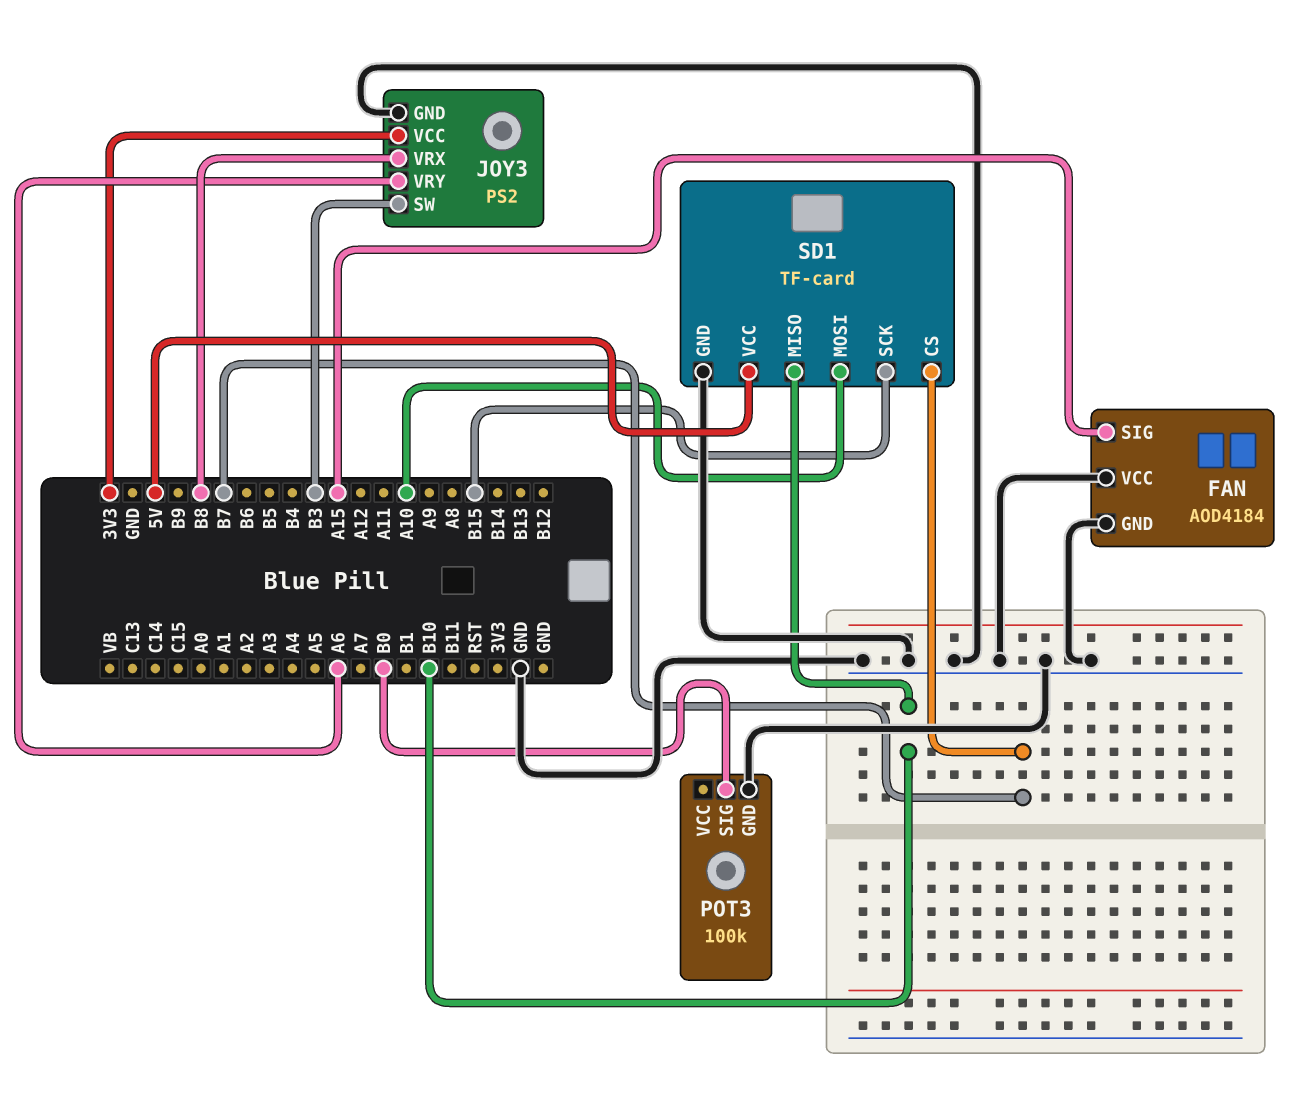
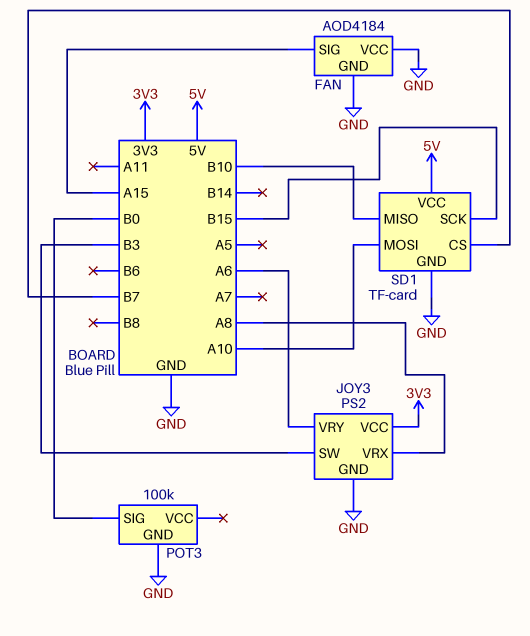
JOY3 pin VRX: B8 -> A8

